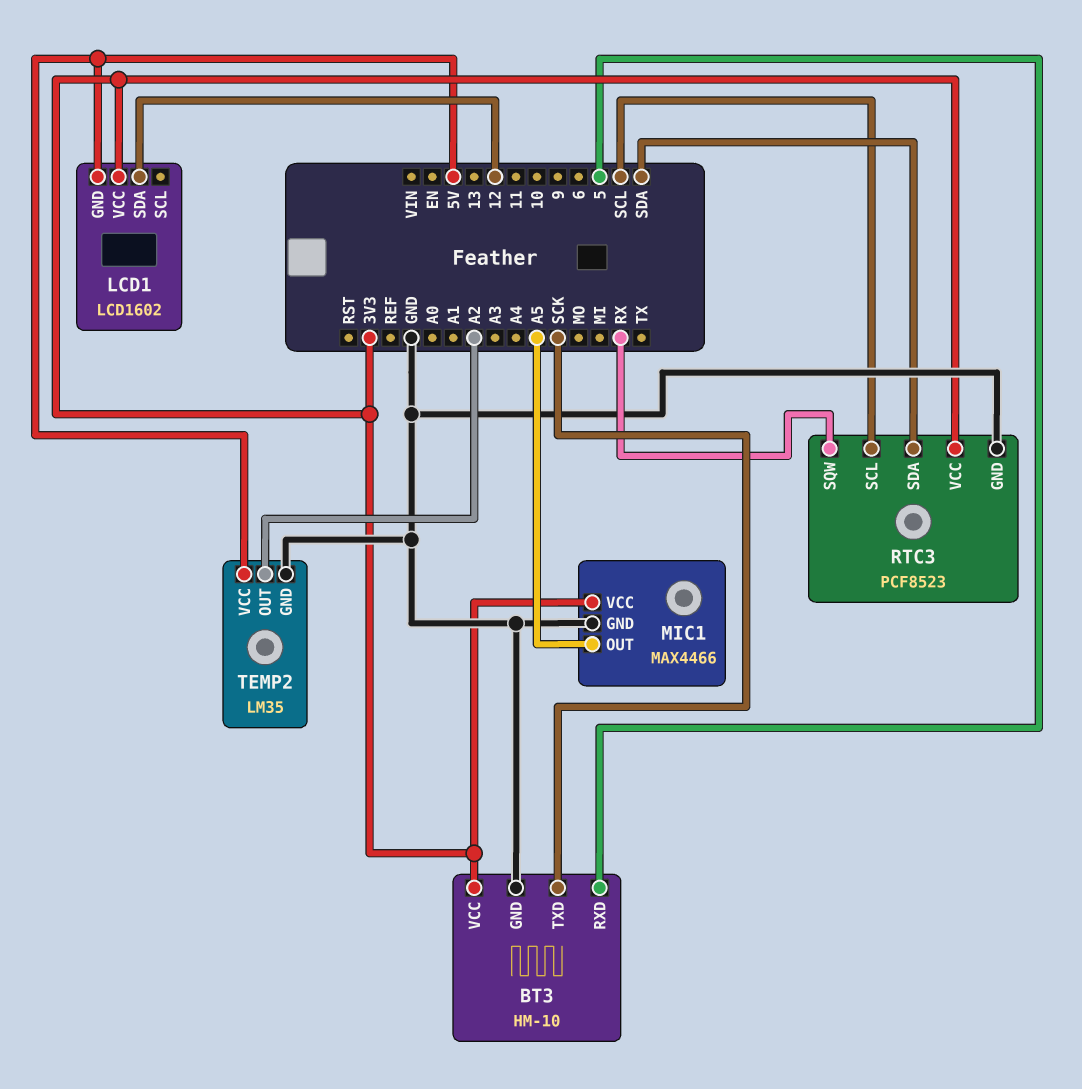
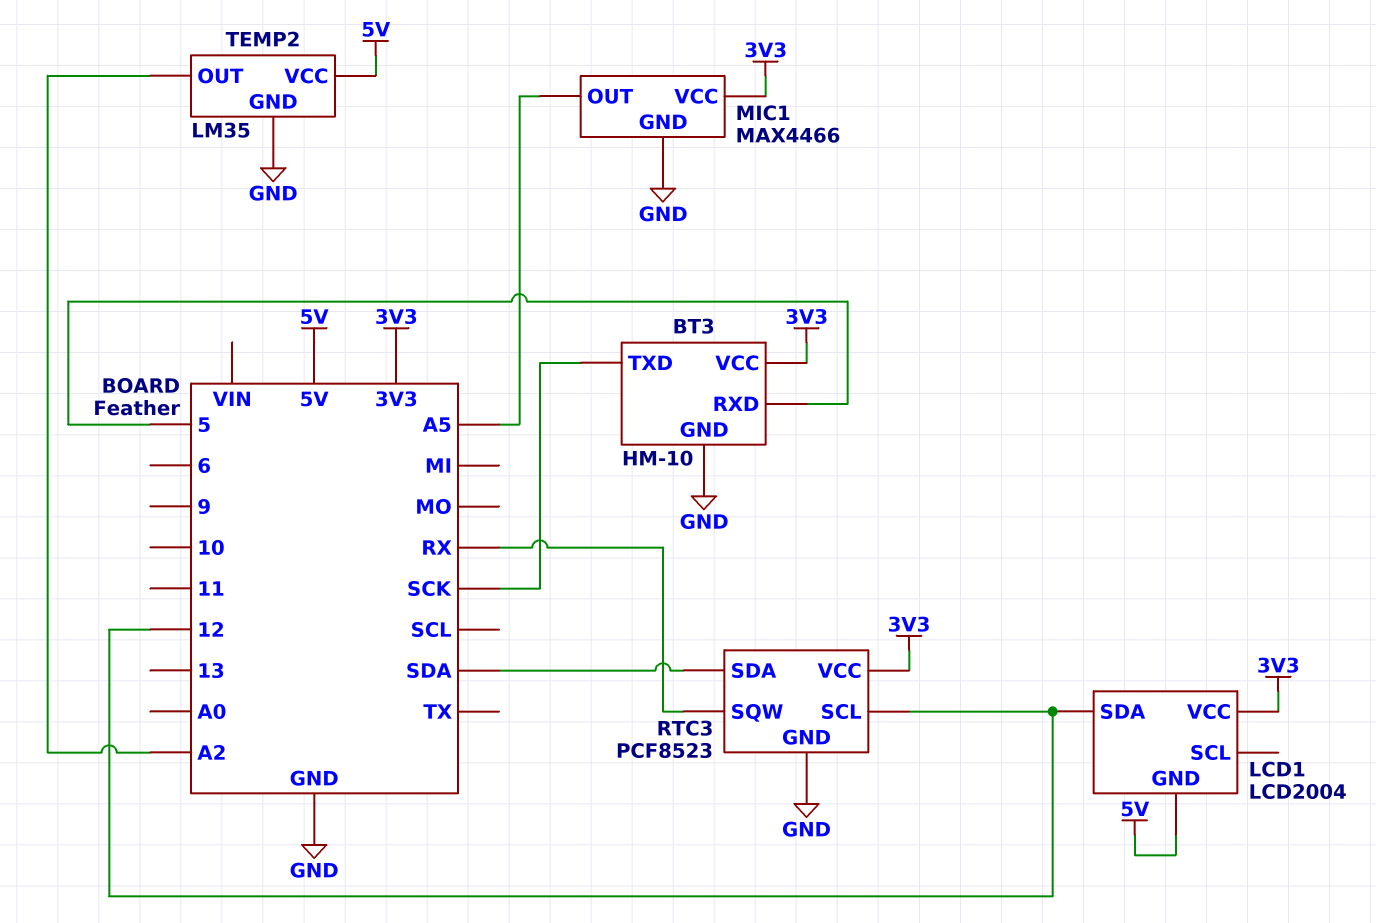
LCD1: LCD1602 -> LCD2004
RTC3 pin SCL: SCL -> 12

